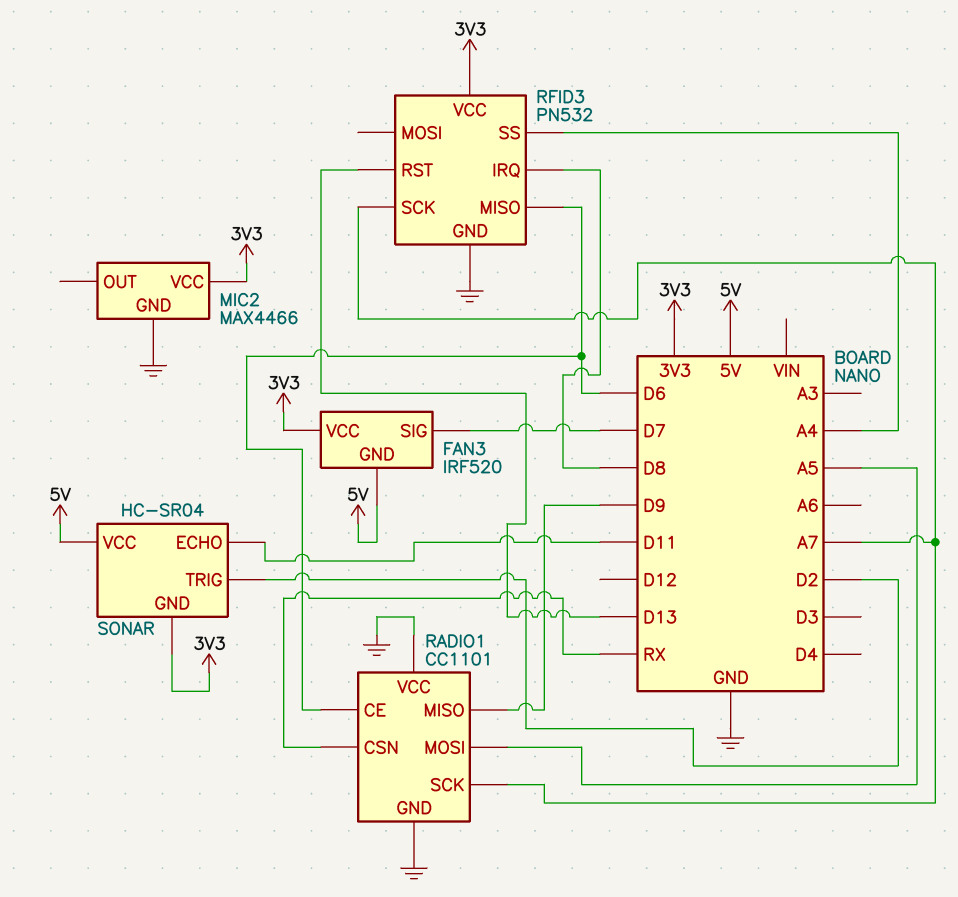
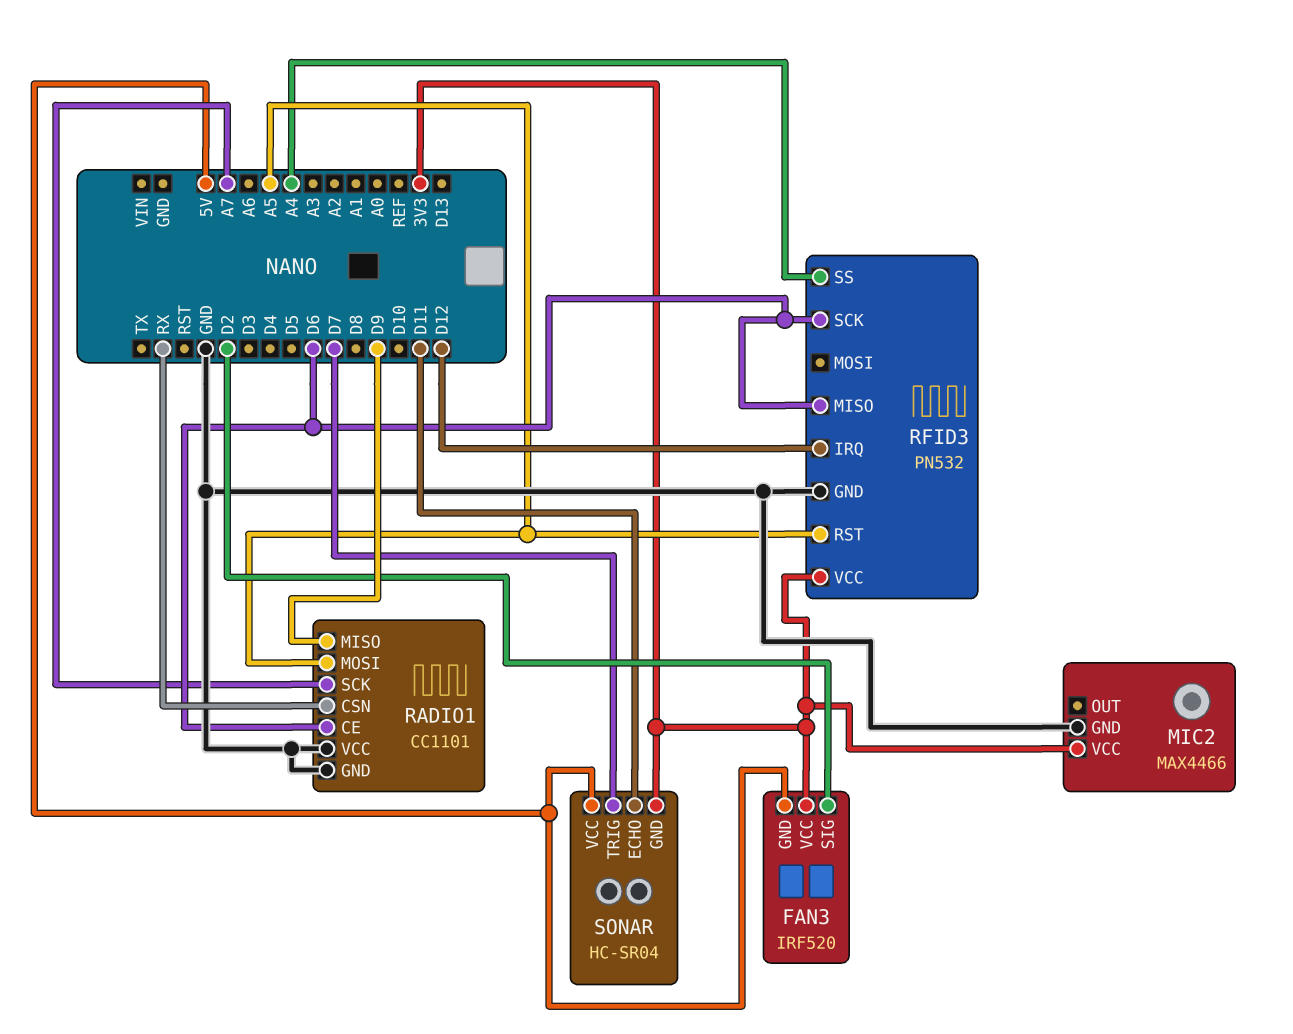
FAN3 pin SIG: D7 -> D2
RFID3 pin IRQ: D8 -> D12
RFID3 pin RST: D13 -> A5
RFID3 pin SCK: A7 -> D6
SONAR pin TRIG: D2 -> D7

